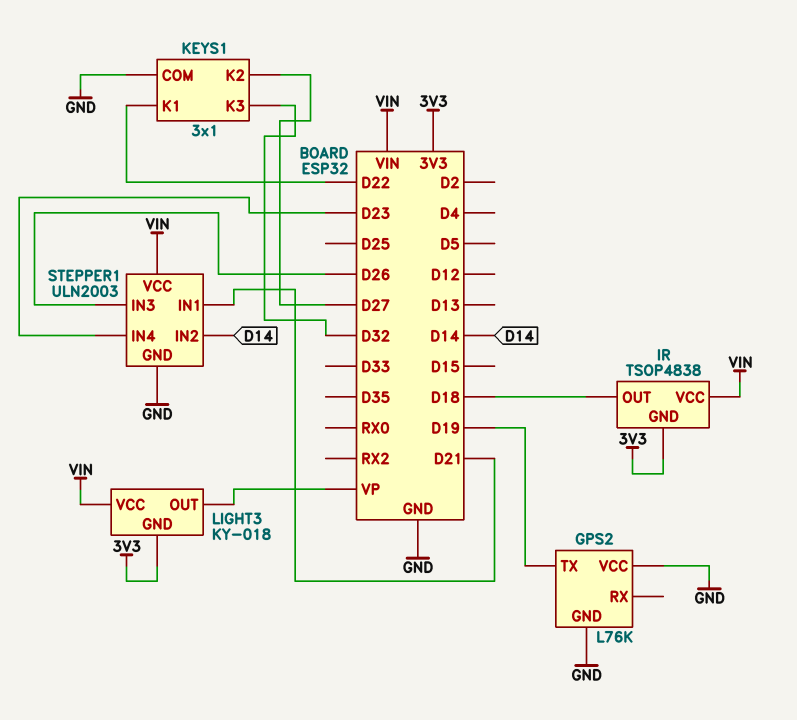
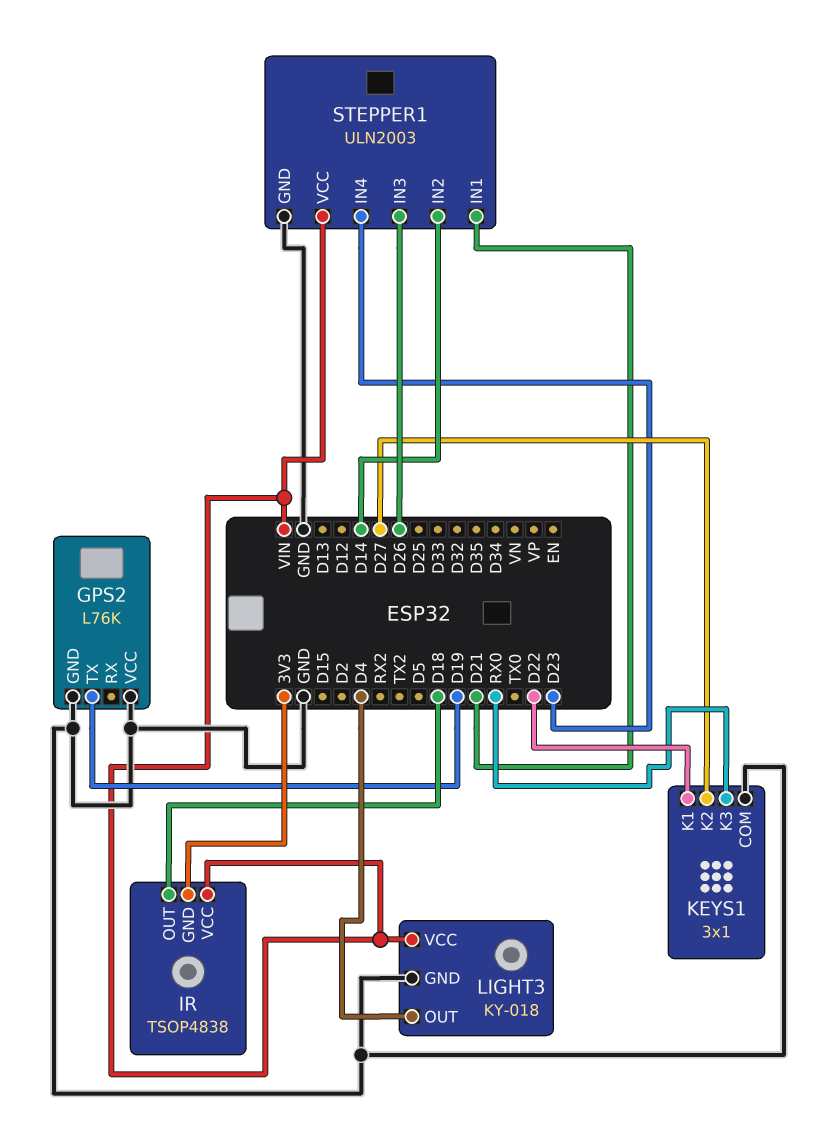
KEYS1 pin K3: D32 -> RX0
LIGHT3 pin GND: 3V3 -> GND
LIGHT3 pin OUT: VP -> D4

